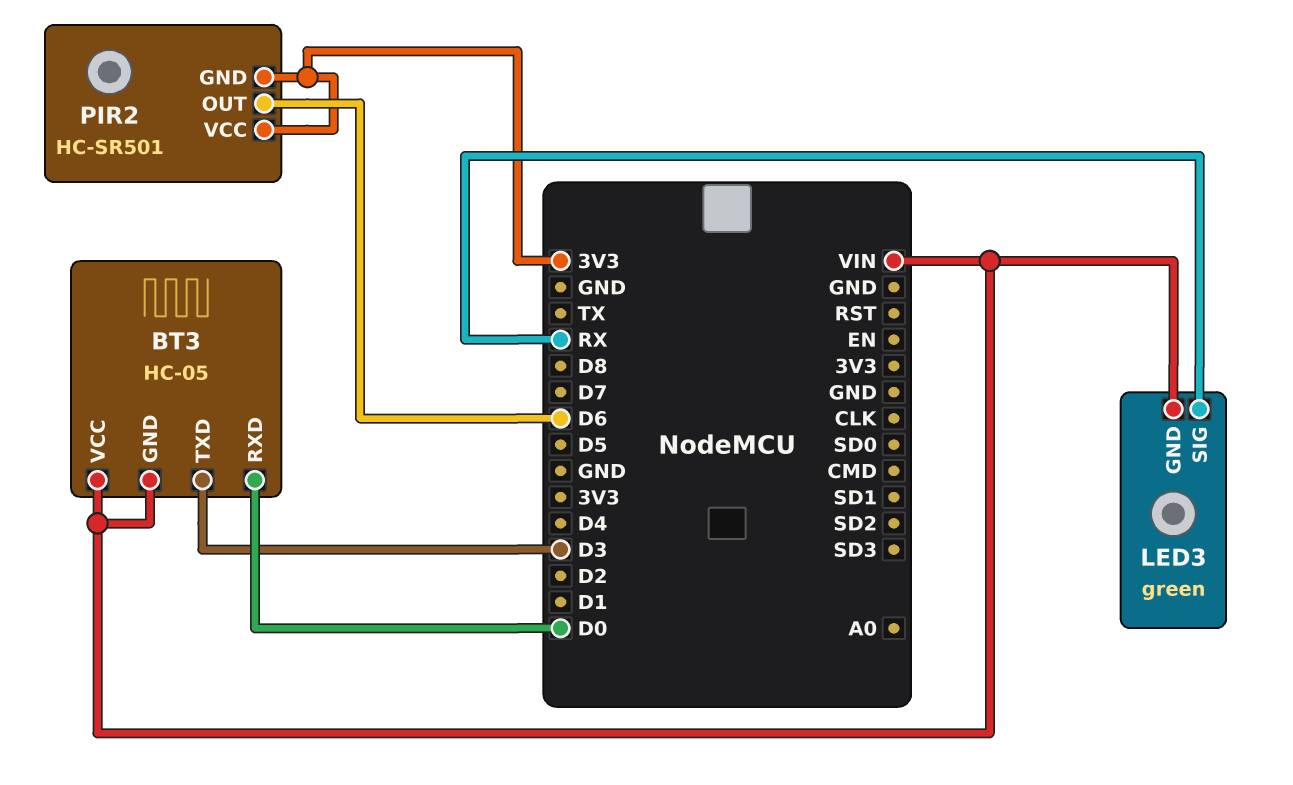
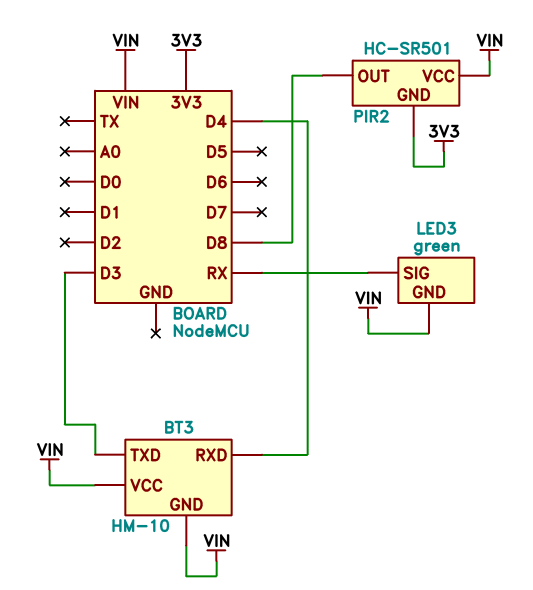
BT3: HC-05 -> HM-10
BT3 pin RXD: D0 -> D4
PIR2 pin OUT: D6 -> D8
PIR2 pin VCC: 3V3 -> VIN

